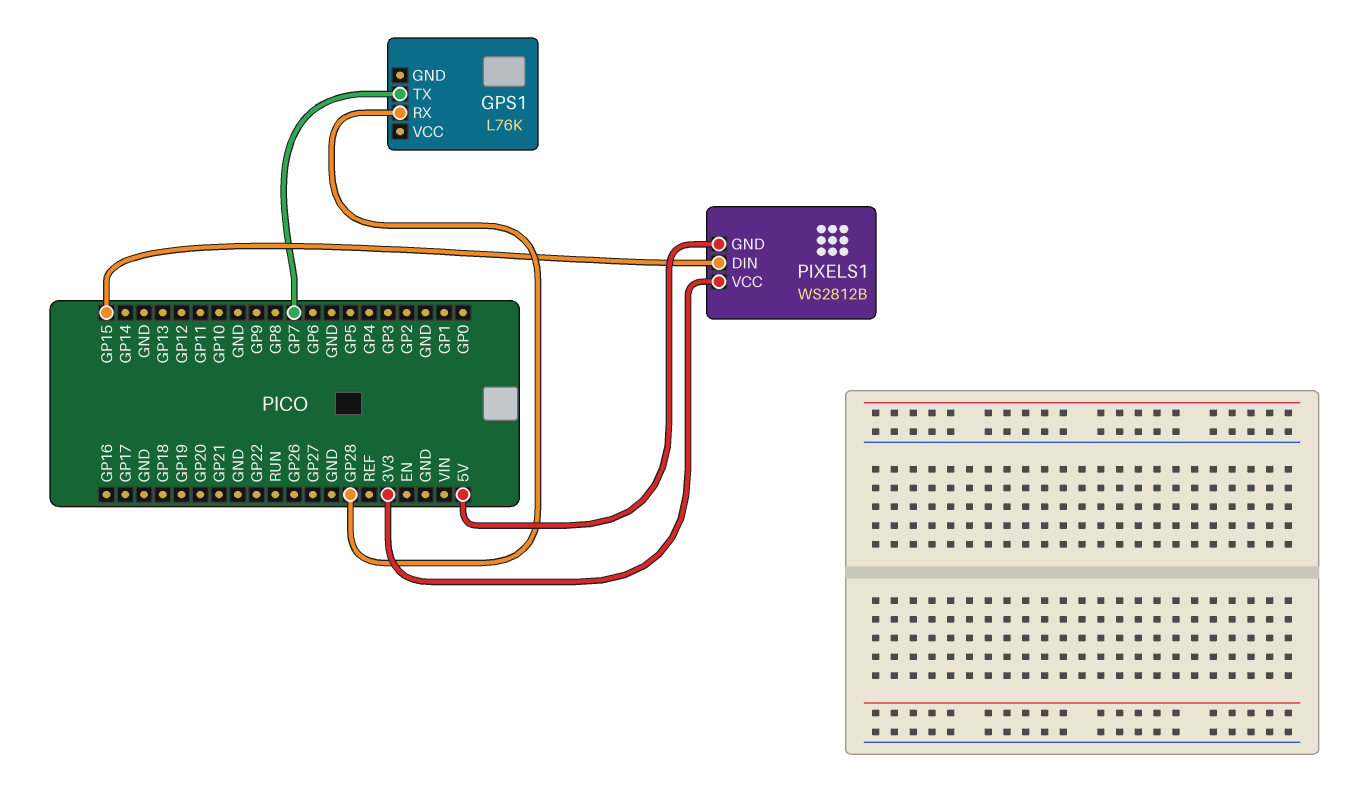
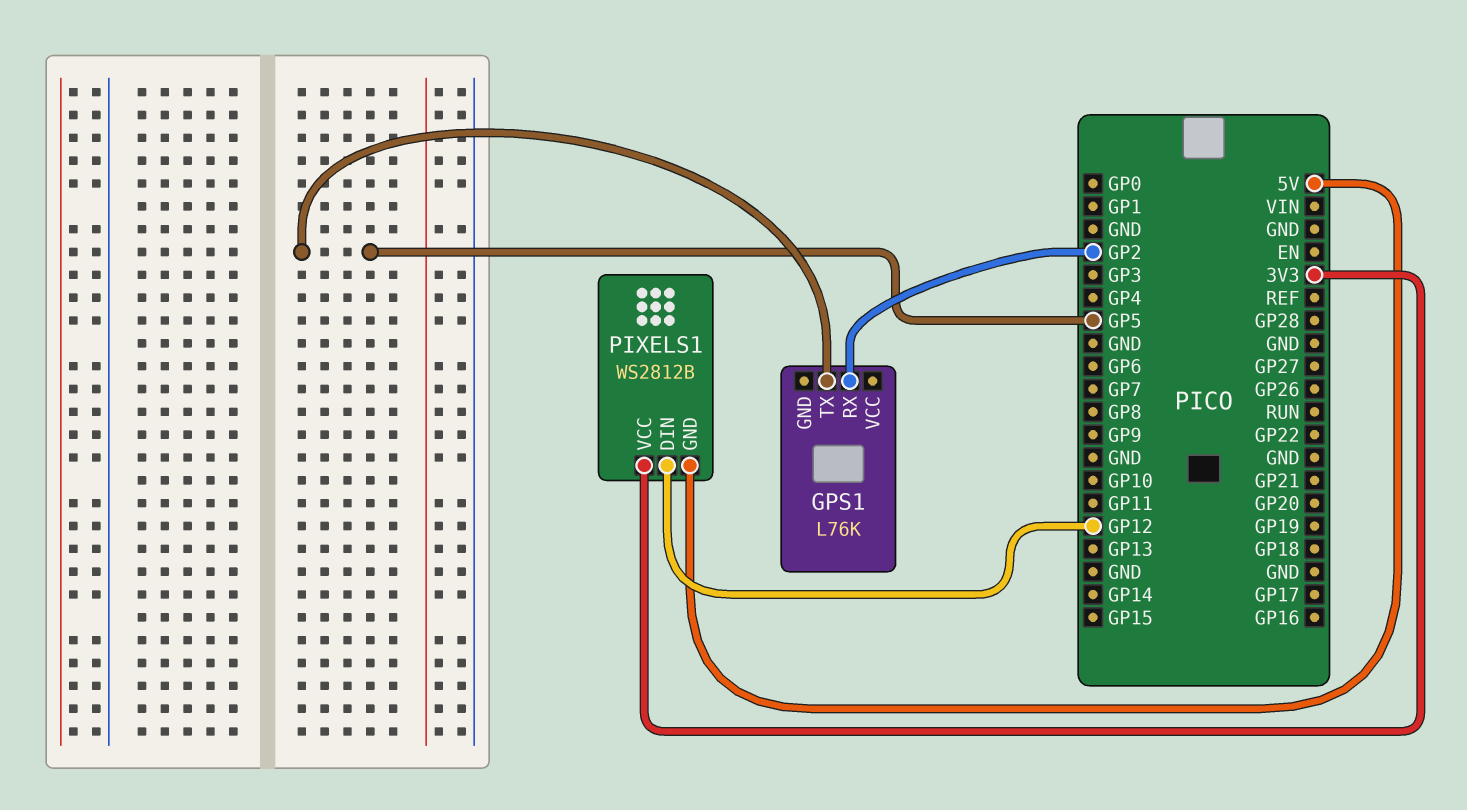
GPS1 pin RX: GP28 -> GP2
GPS1 pin TX: GP7 -> GP5
PIXELS1 pin DIN: GP15 -> GP12

